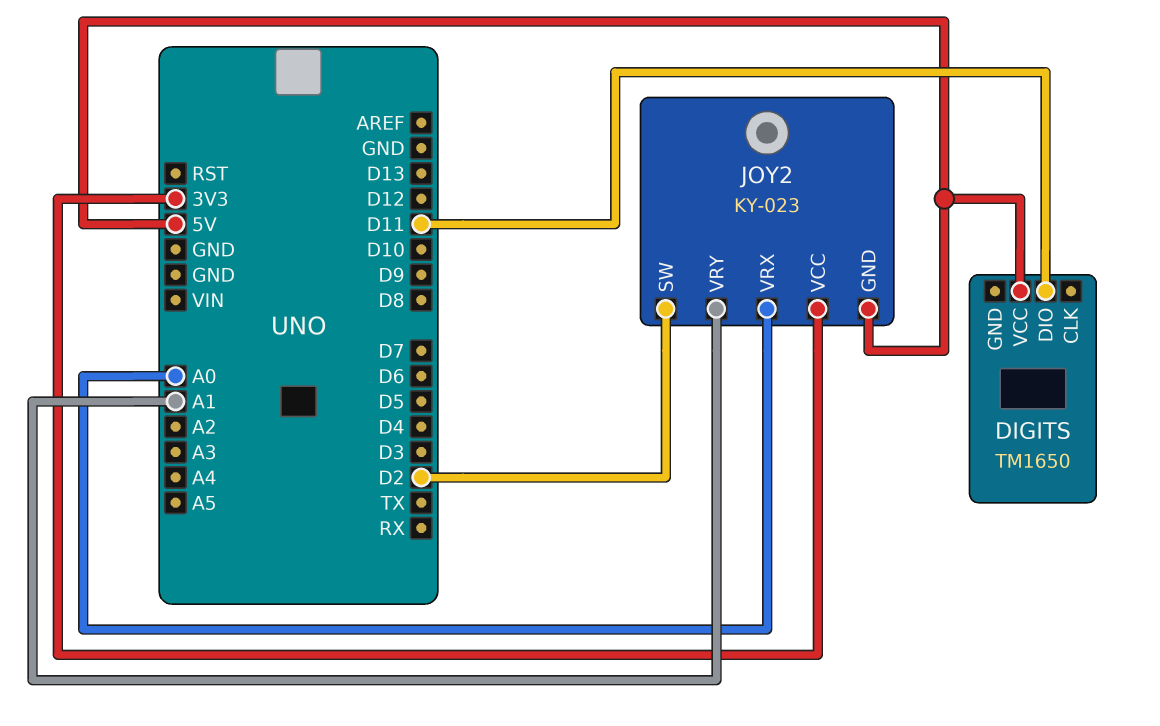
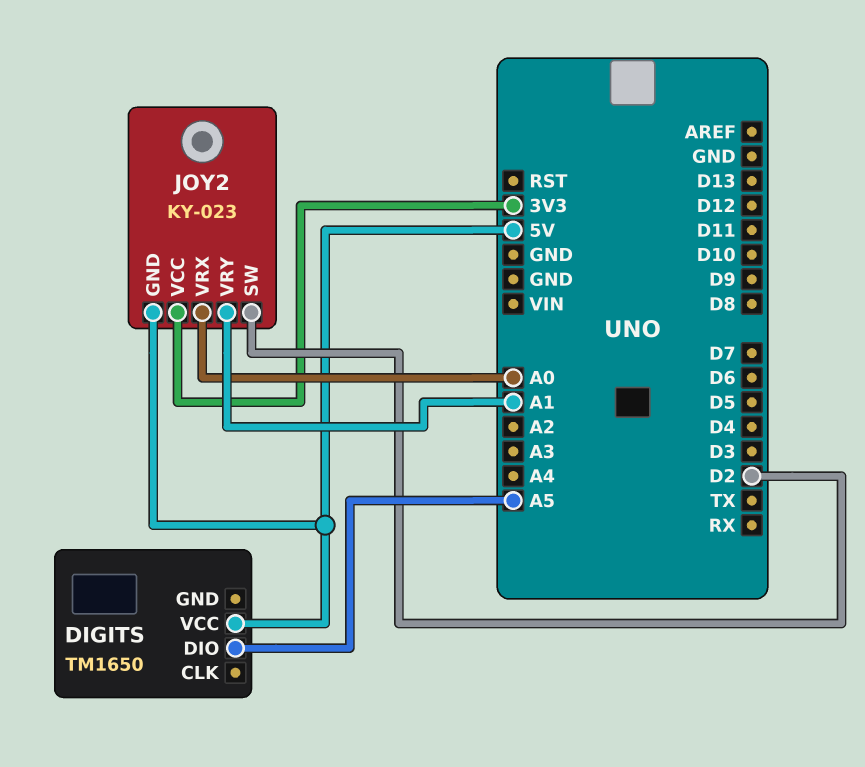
DIGITS pin DIO: D11 -> A5

